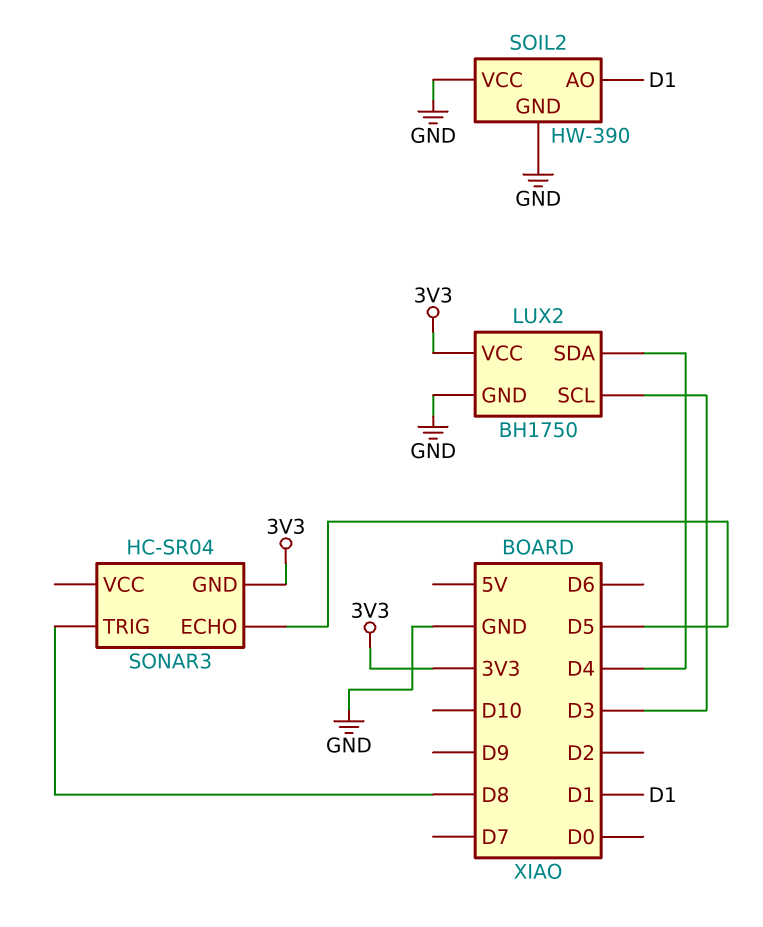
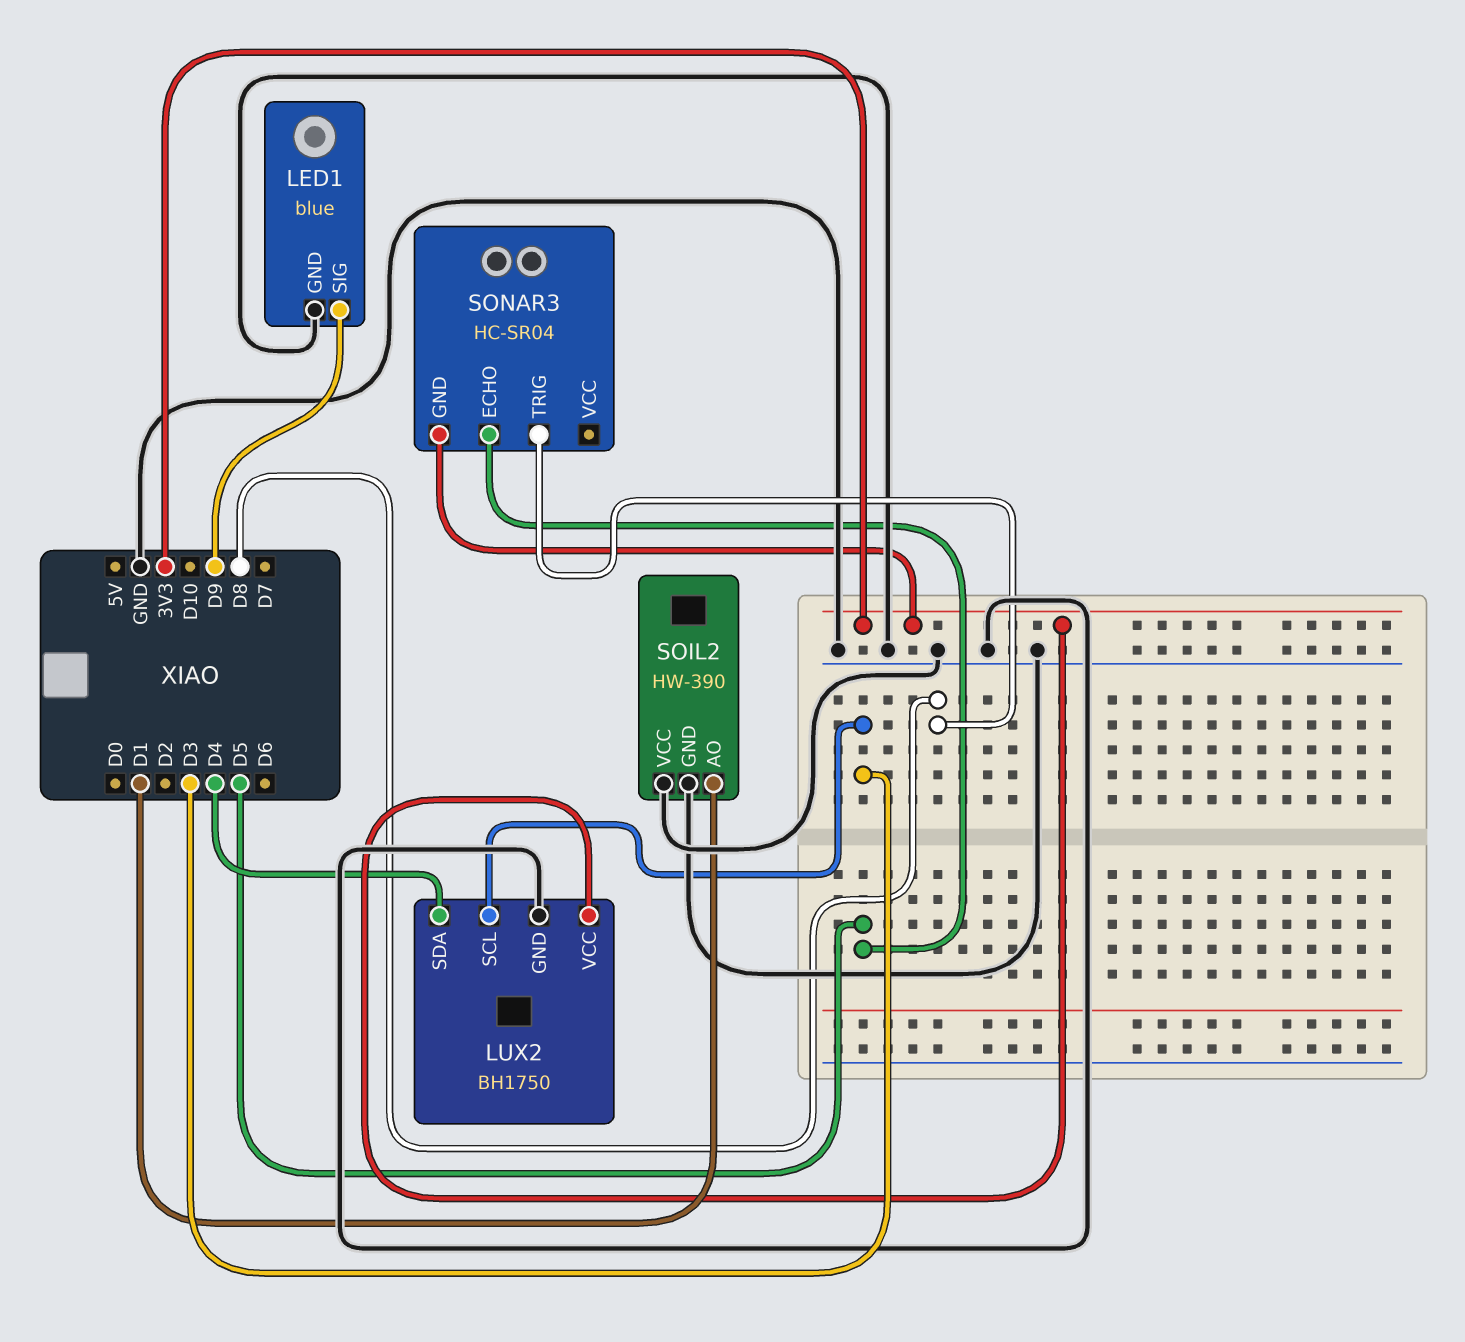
LED1: none -> blue
LED1 pin GND: none -> GND
LED1 pin SIG: none -> D9

